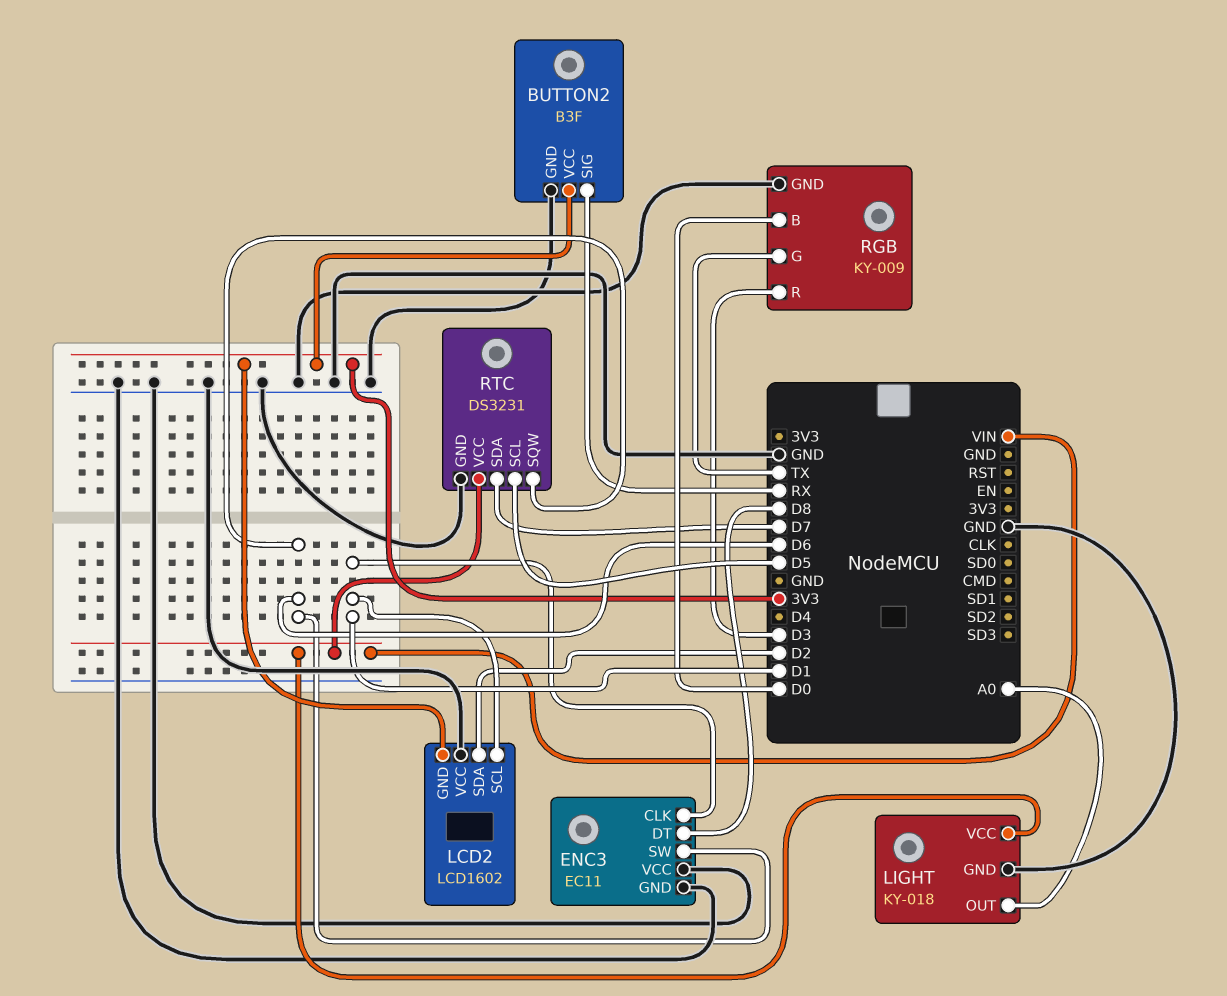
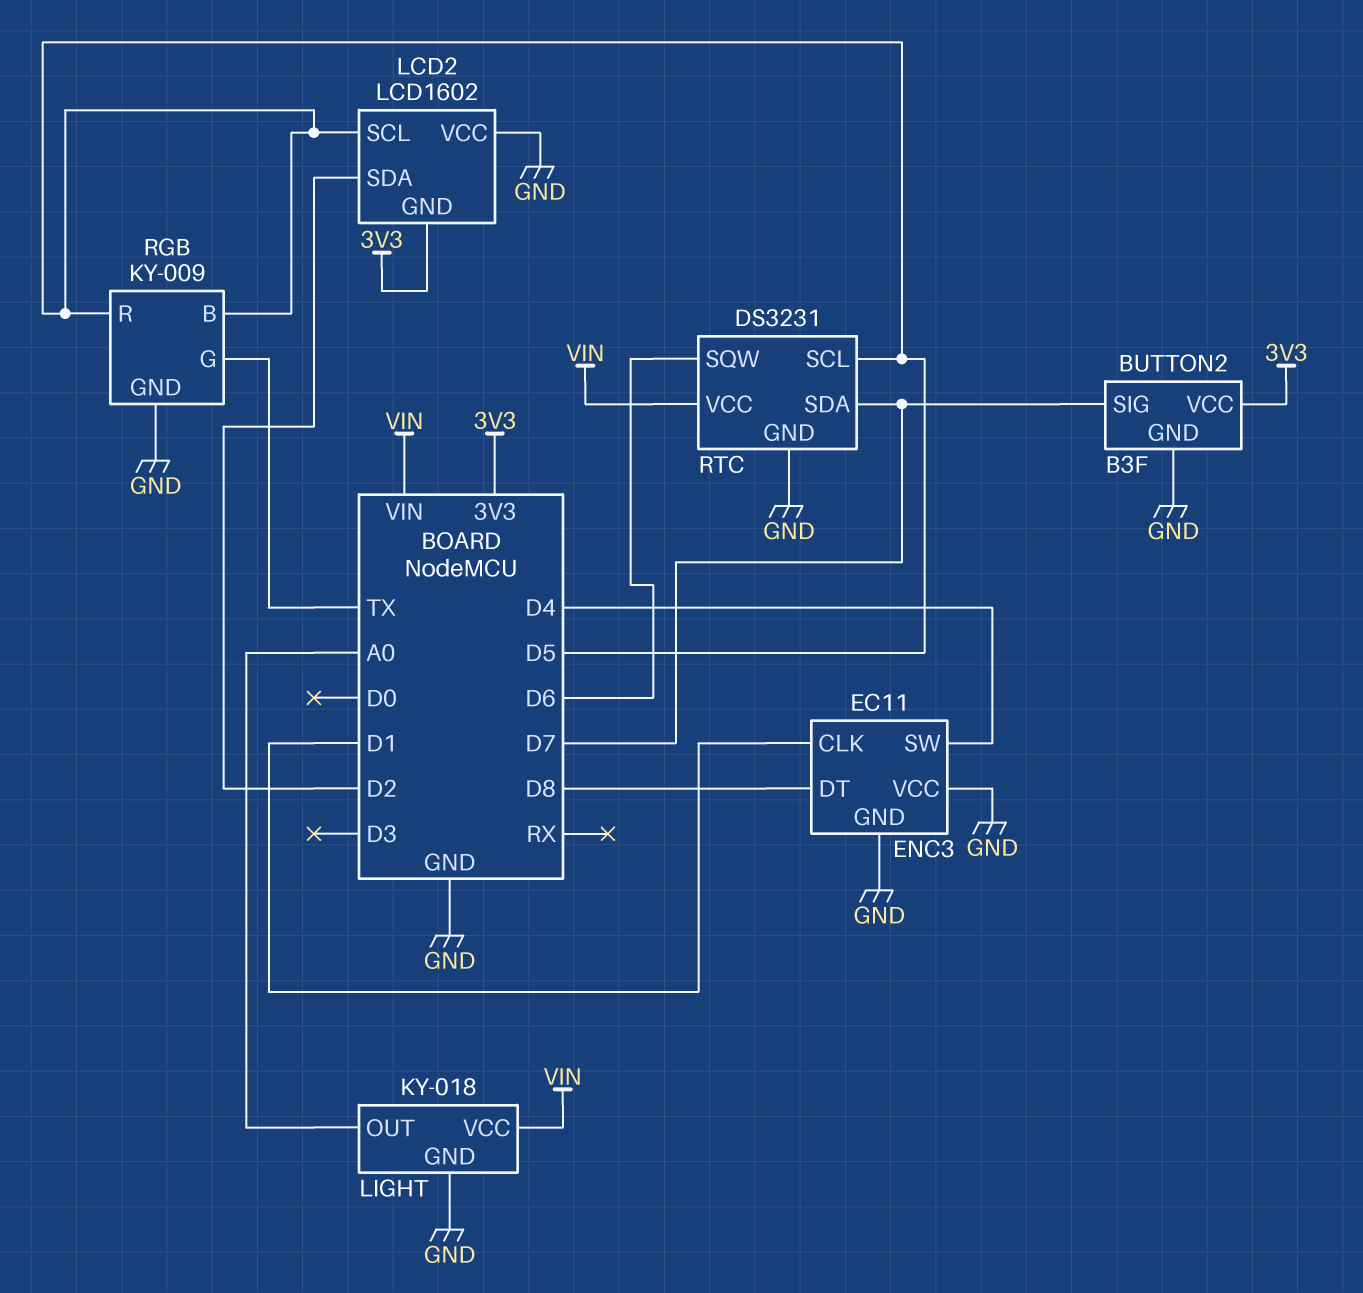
BUTTON2 pin SIG: RX -> D7
ENC3 pin SW: D6 -> D4
LCD2 pin SCL: D1 -> D5
RGB pin B: D0 -> D5
RGB pin R: D3 -> D5

